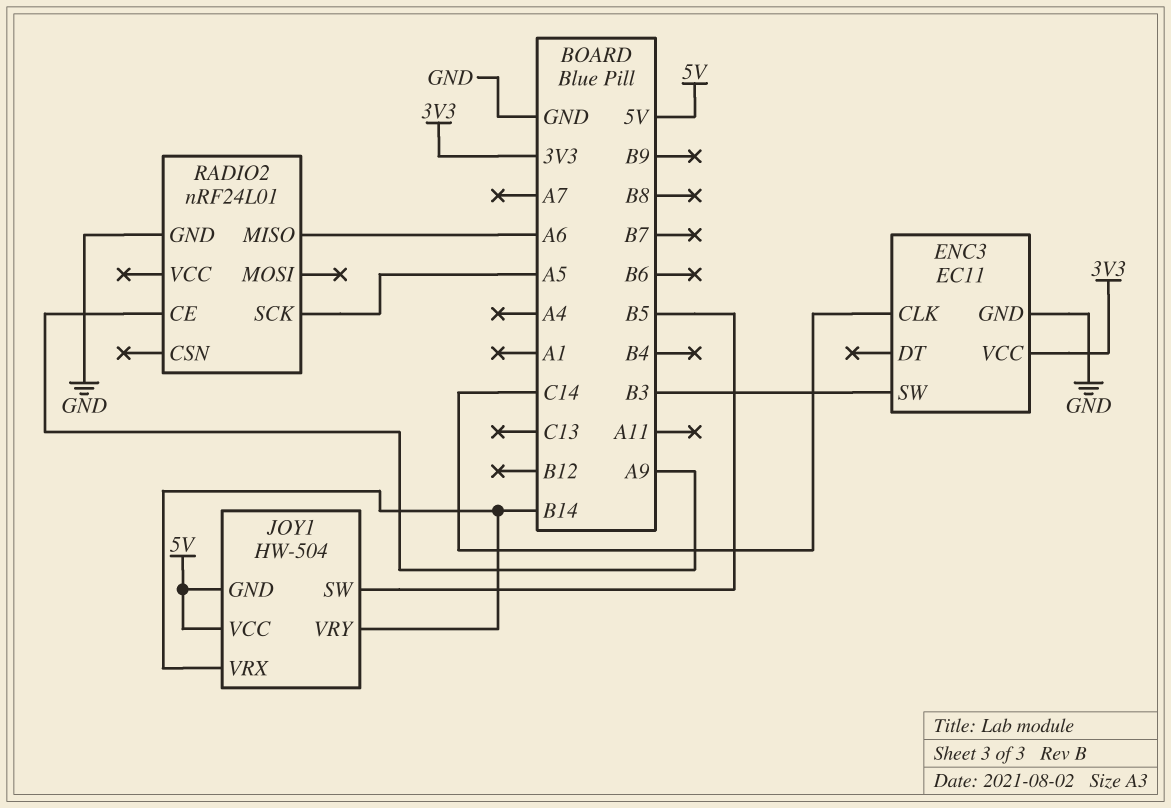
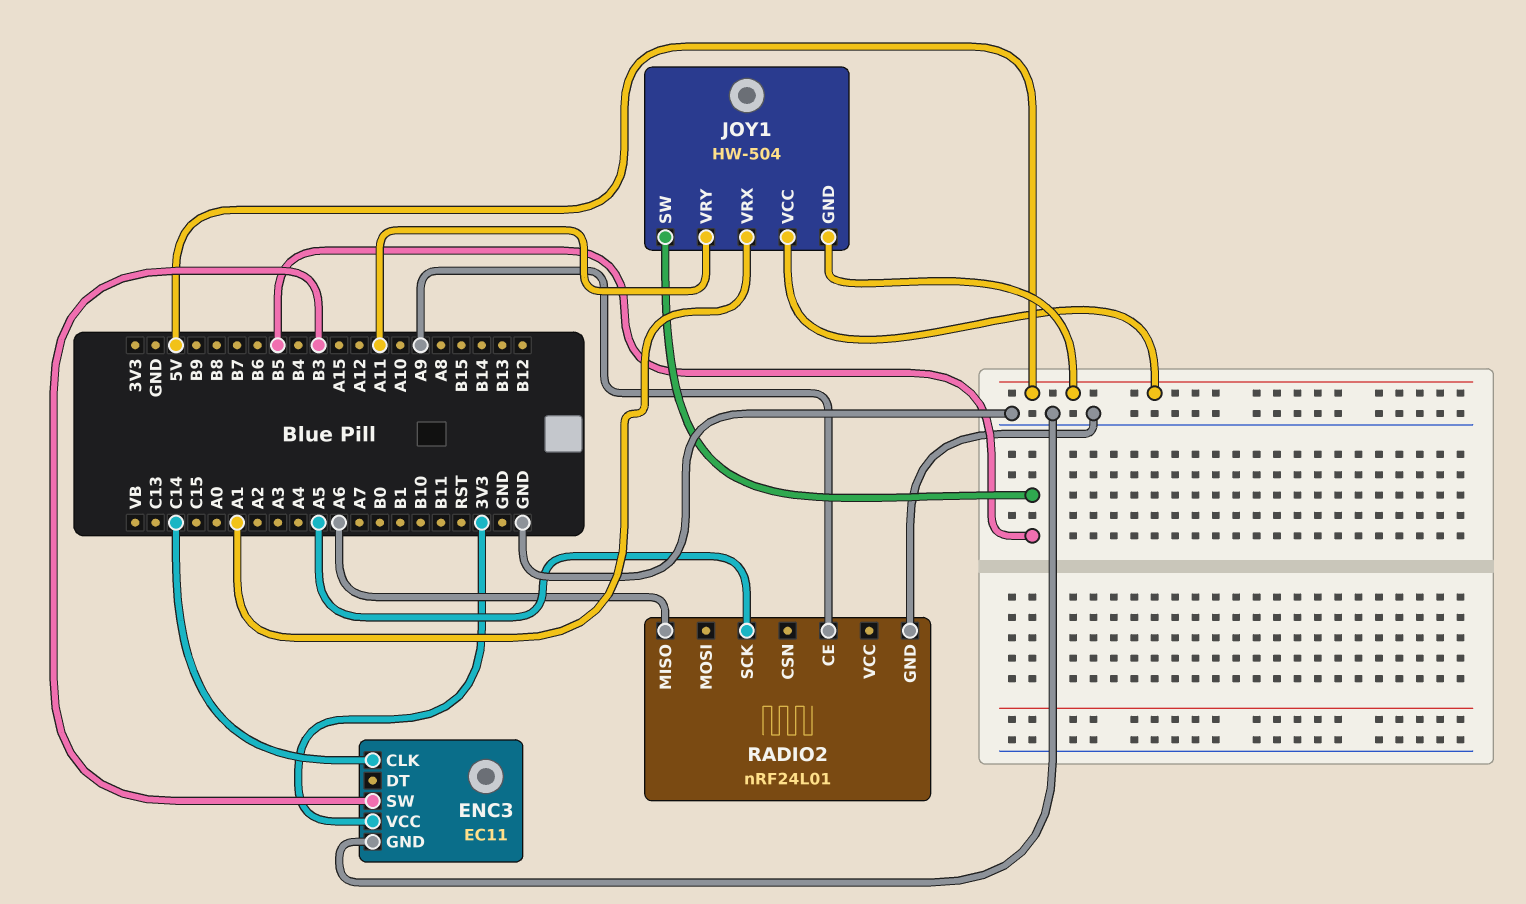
JOY1 pin VRX: B14 -> A1
JOY1 pin VRY: B14 -> A11

